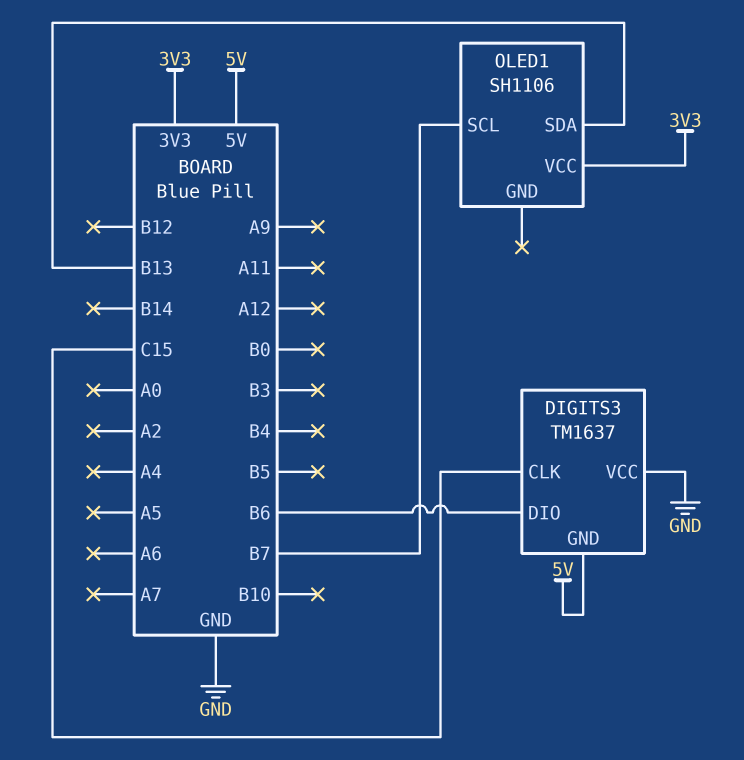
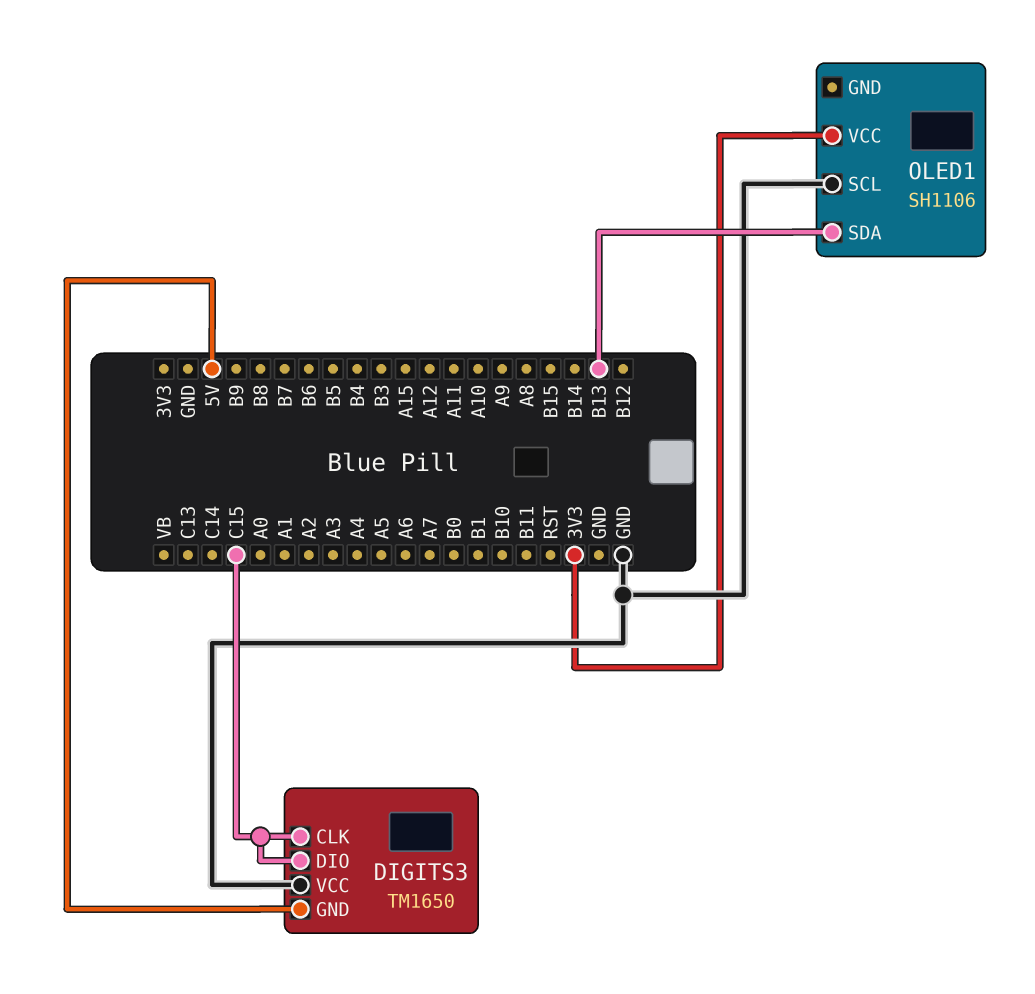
DIGITS3: TM1637 -> TM1650
DIGITS3 pin DIO: B6 -> C15
OLED1 pin SCL: B7 -> GND

